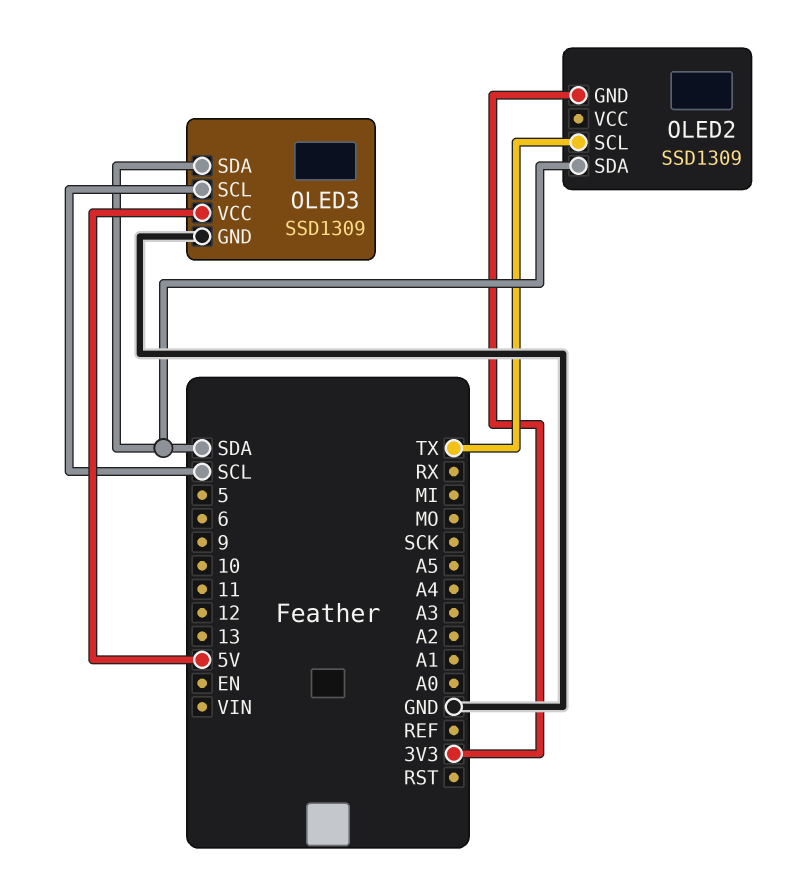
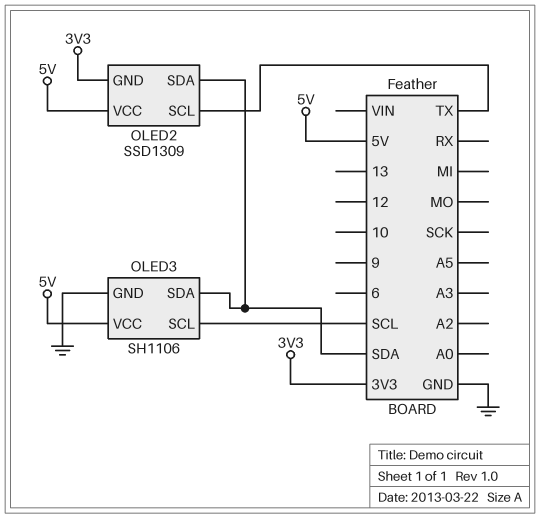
OLED2 pin VCC: none -> 5V
OLED3: SSD1309 -> SH1106

